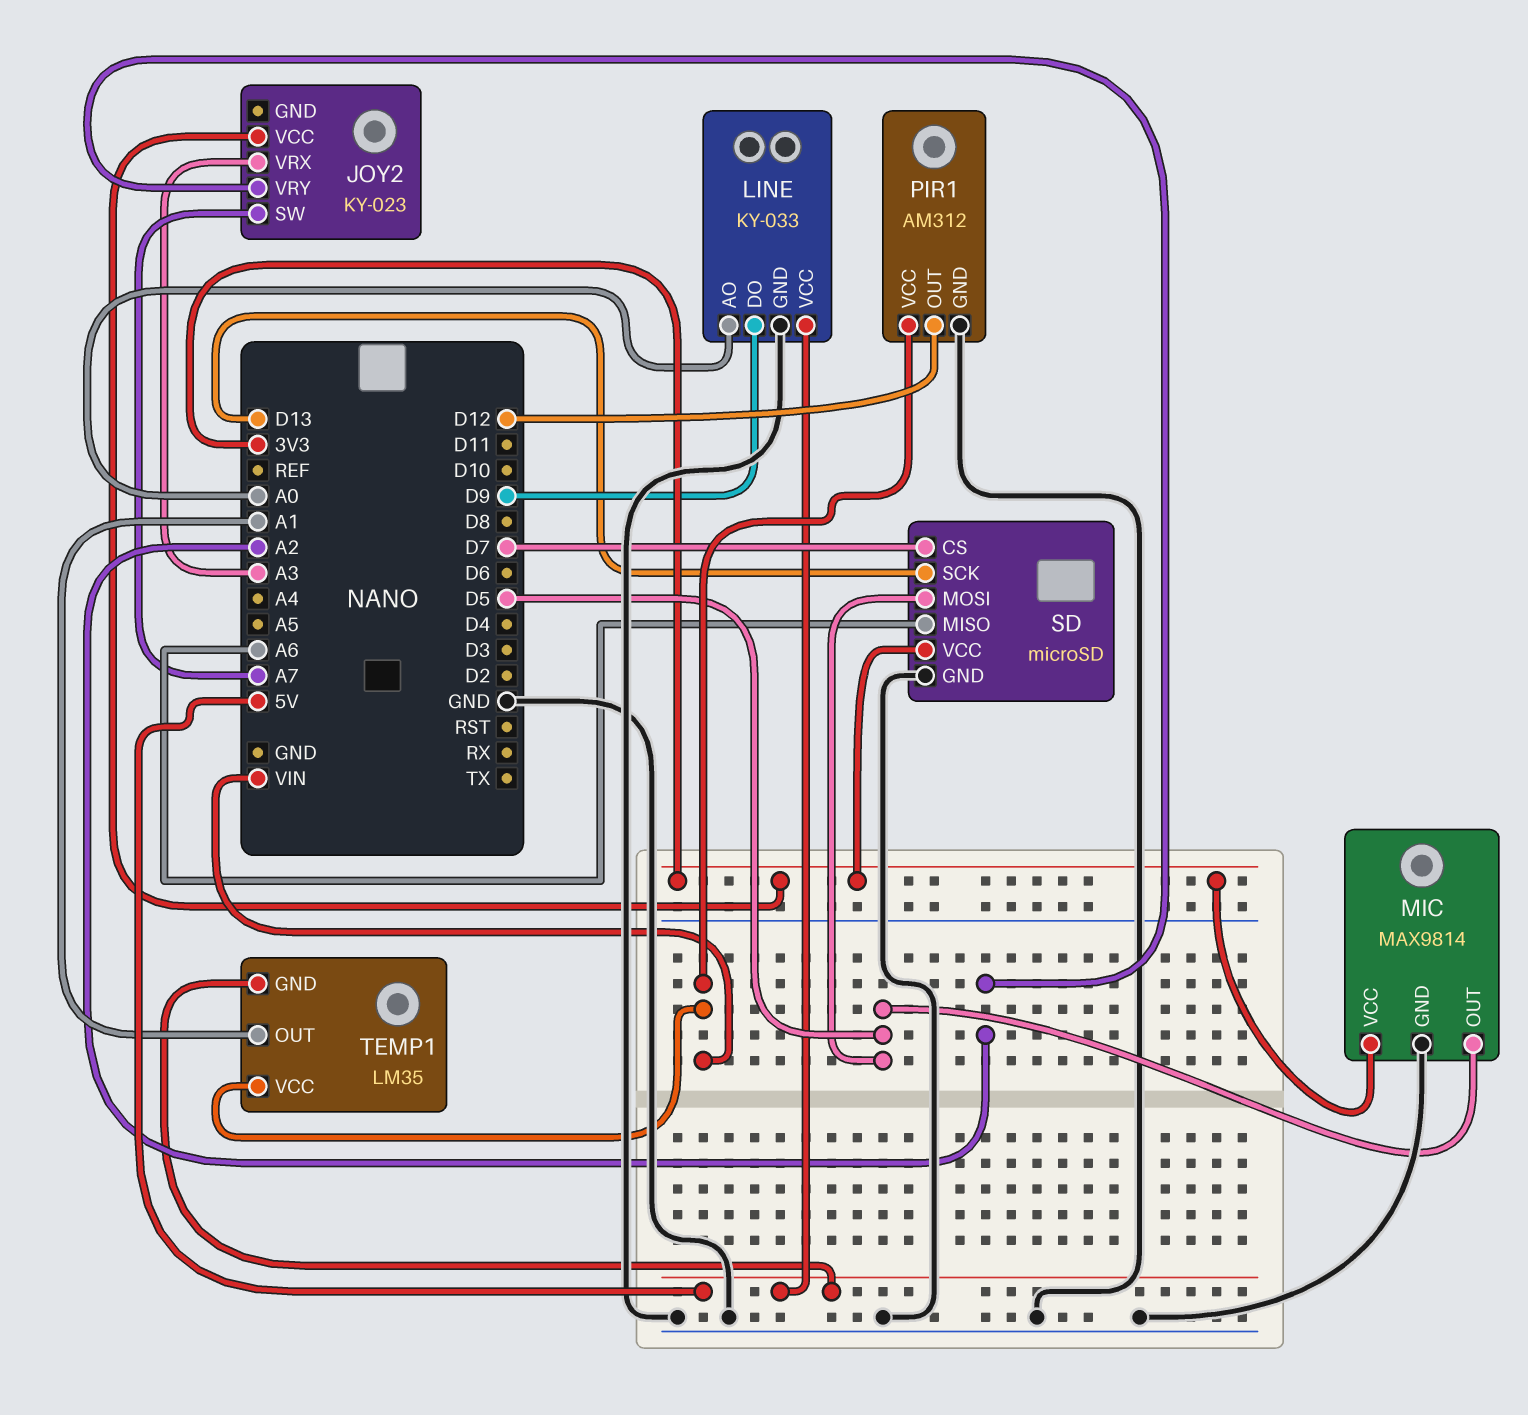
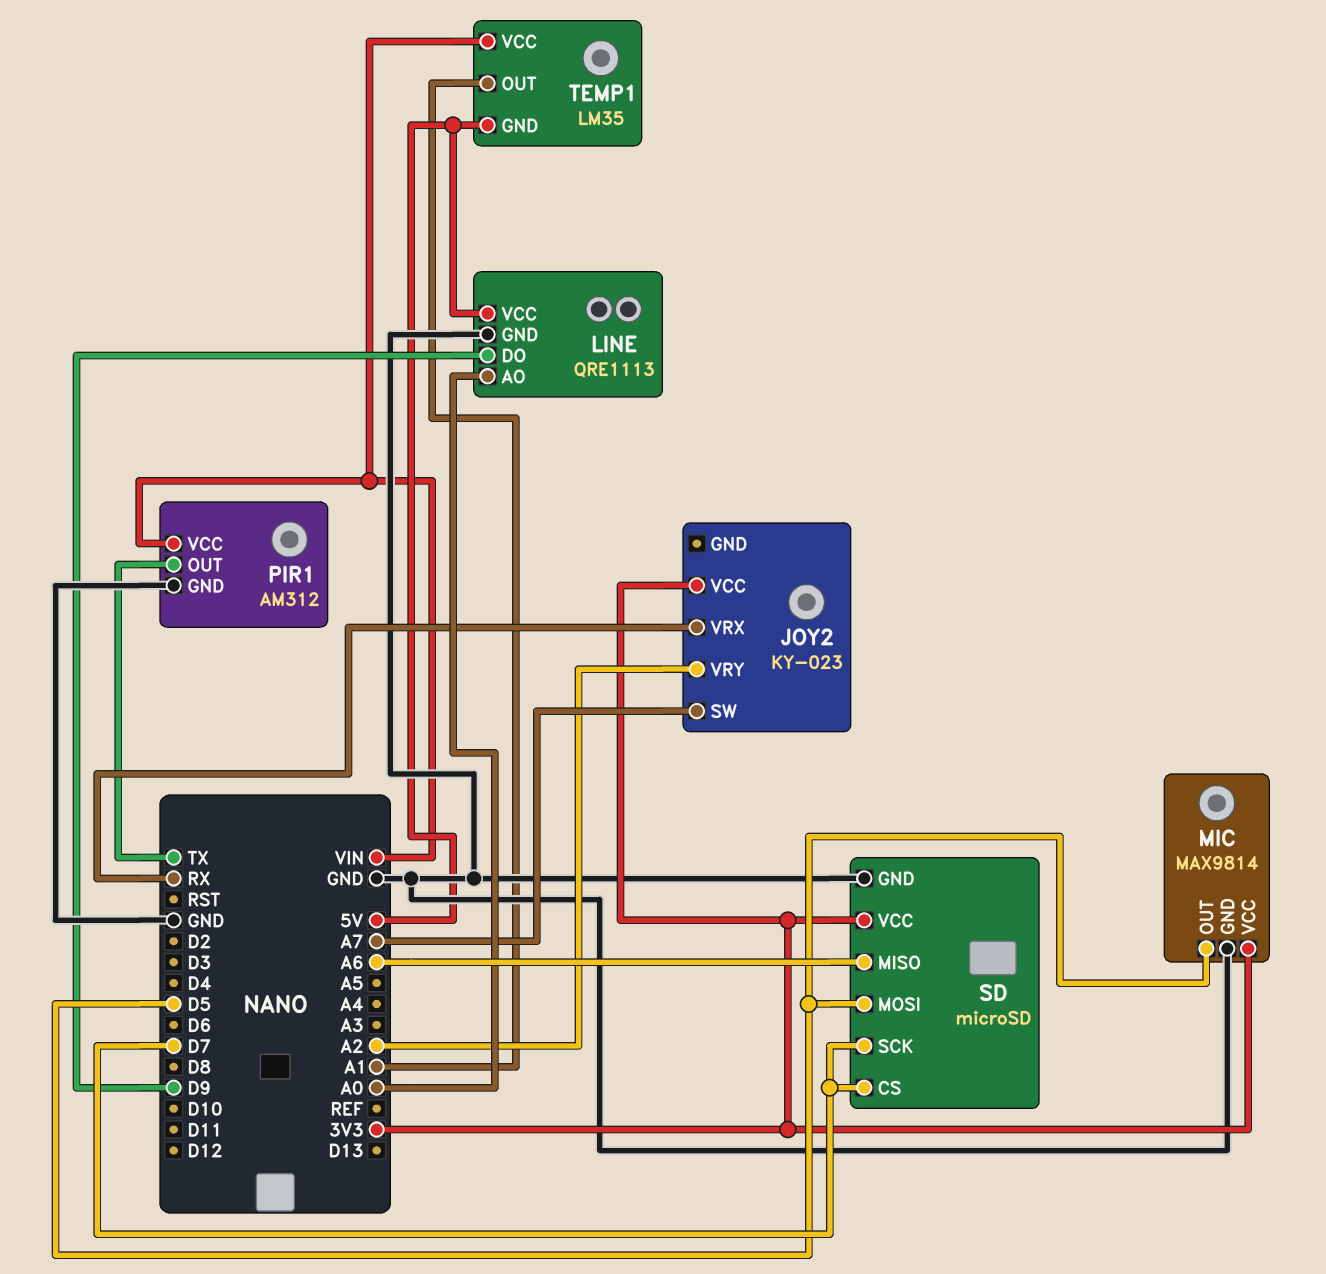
JOY2 pin VRX: A3 -> RX
LINE: KY-033 -> QRE1113
PIR1 pin OUT: D12 -> TX
SD pin SCK: D13 -> D7

